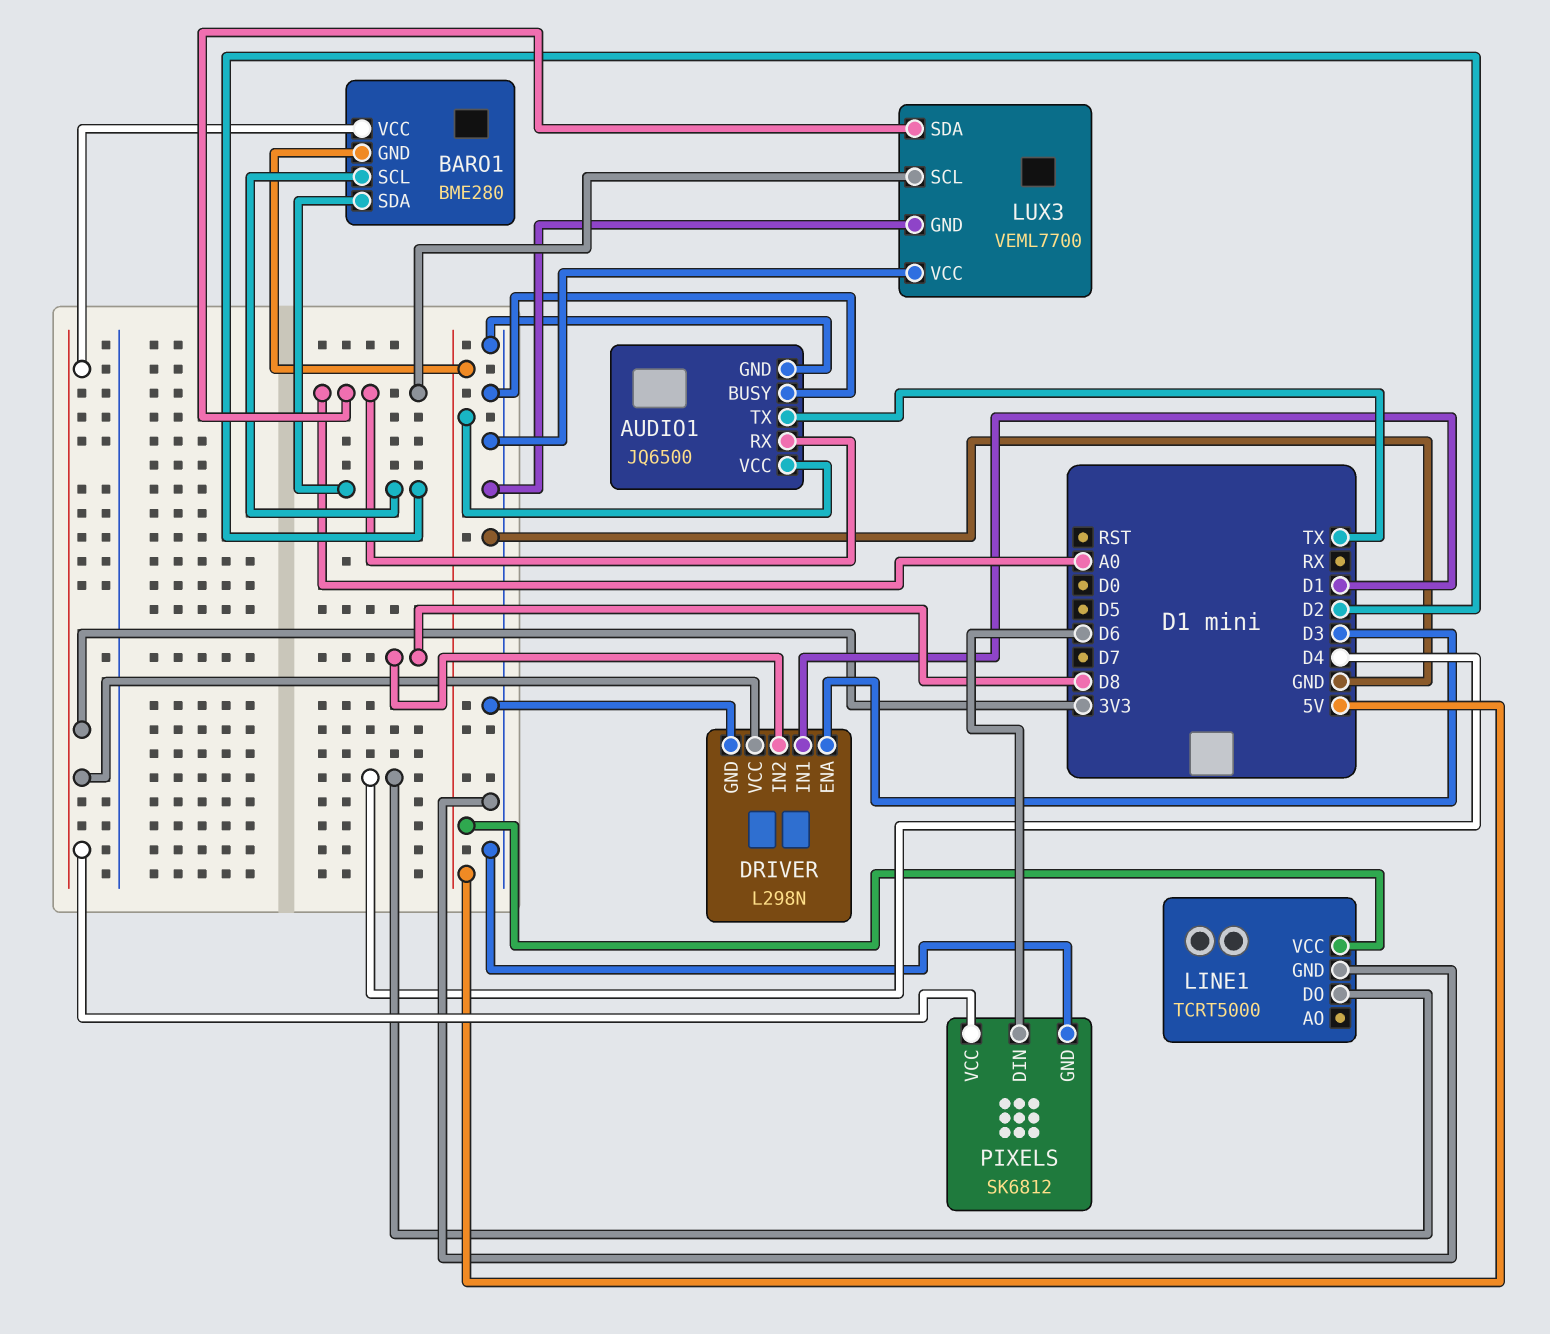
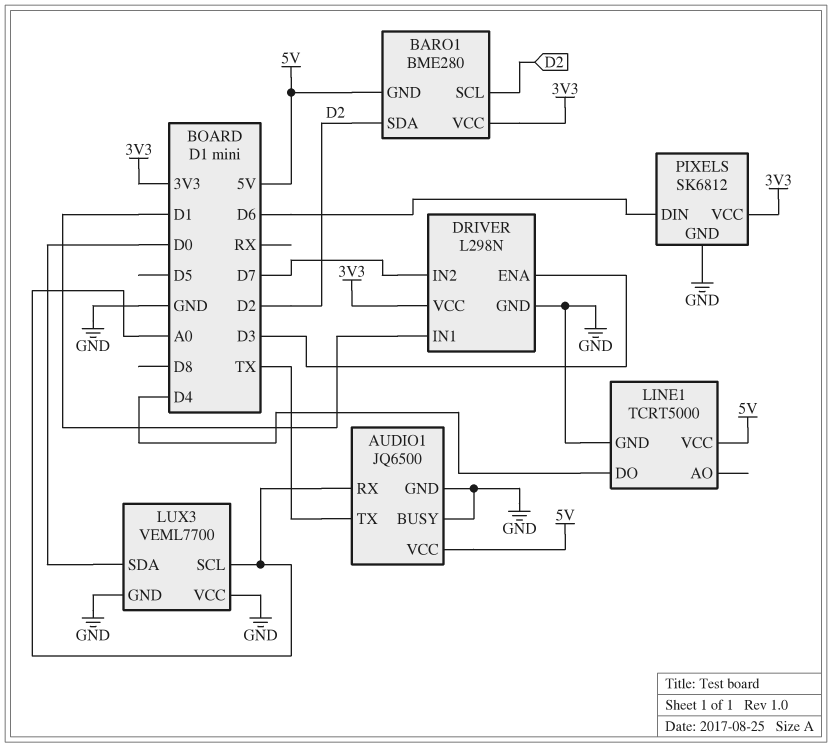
DRIVER pin IN2: D8 -> D7
LUX3 pin SDA: A0 -> D0

